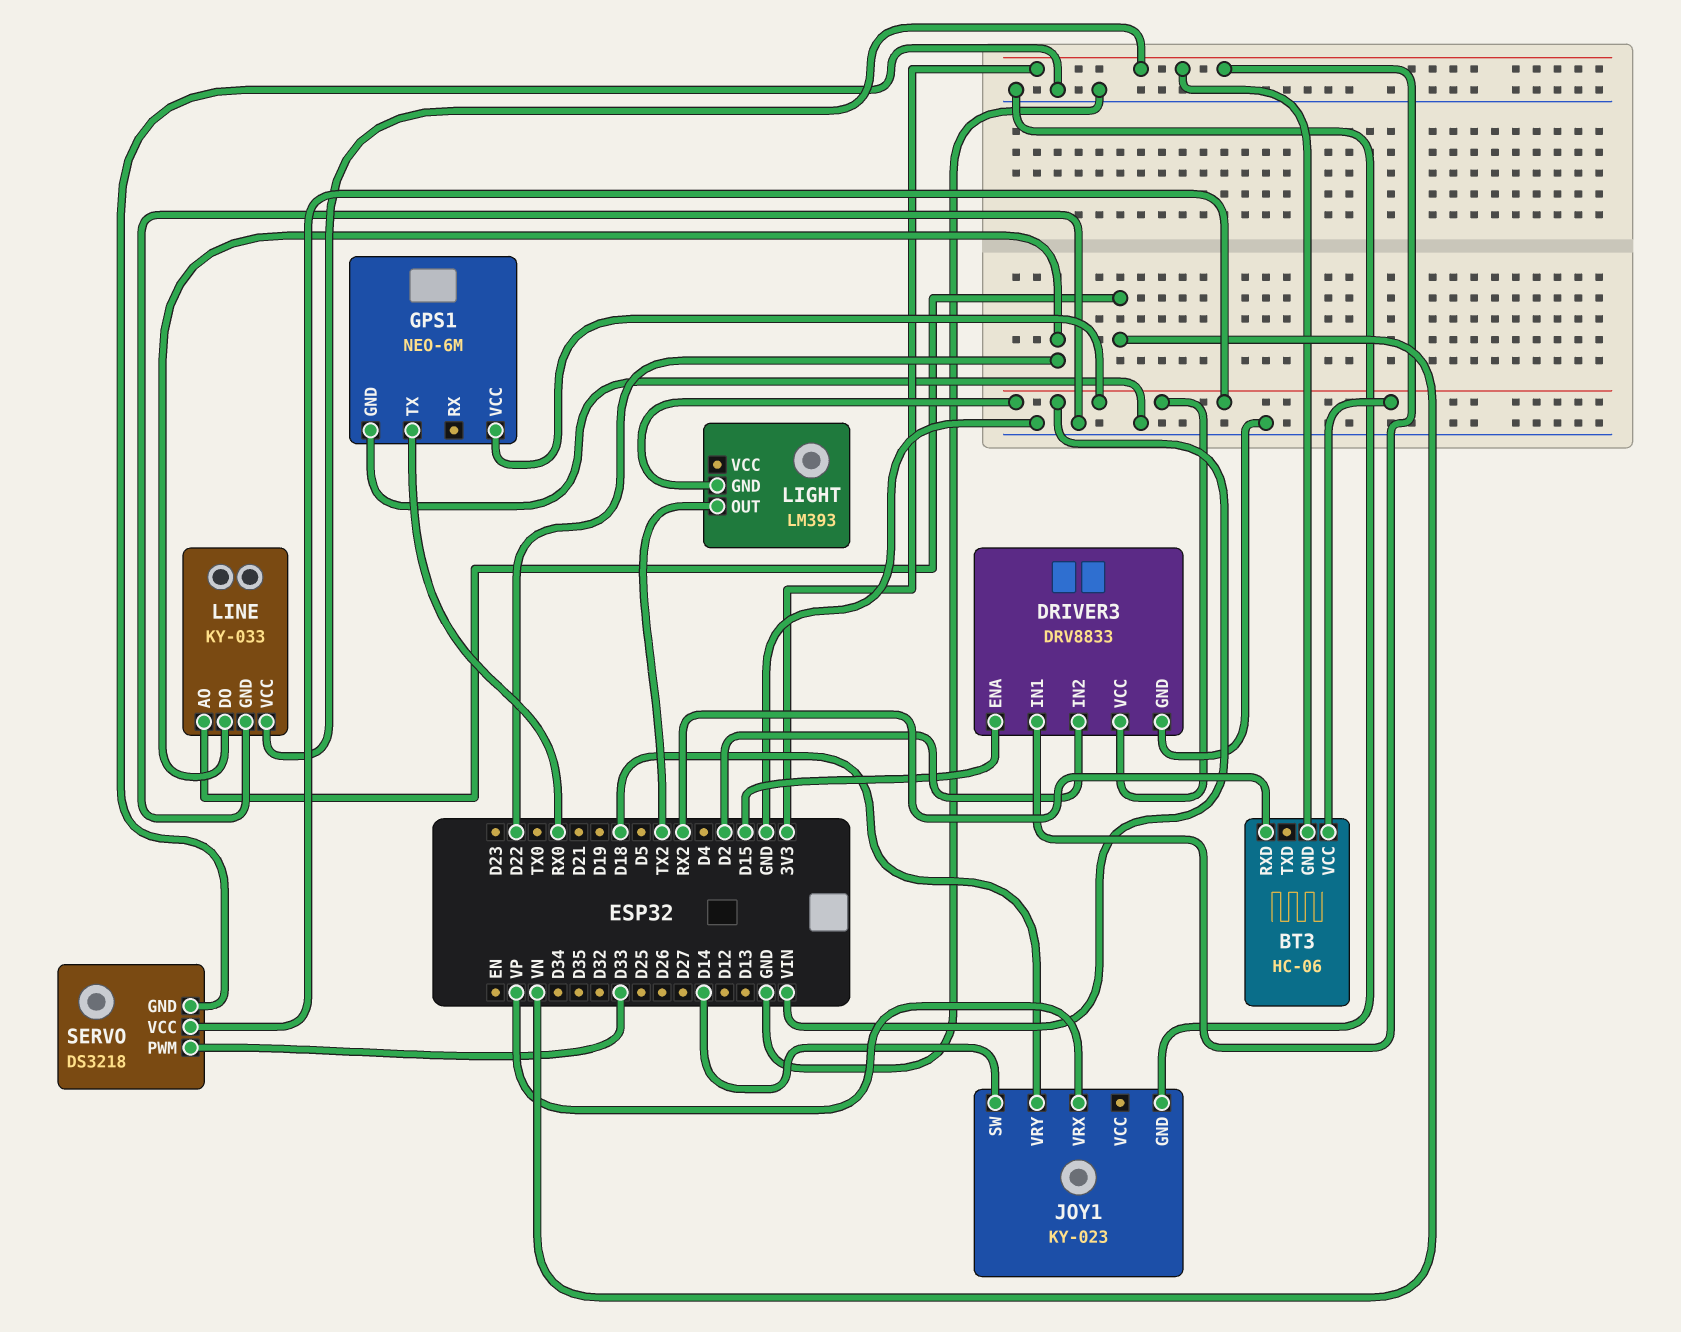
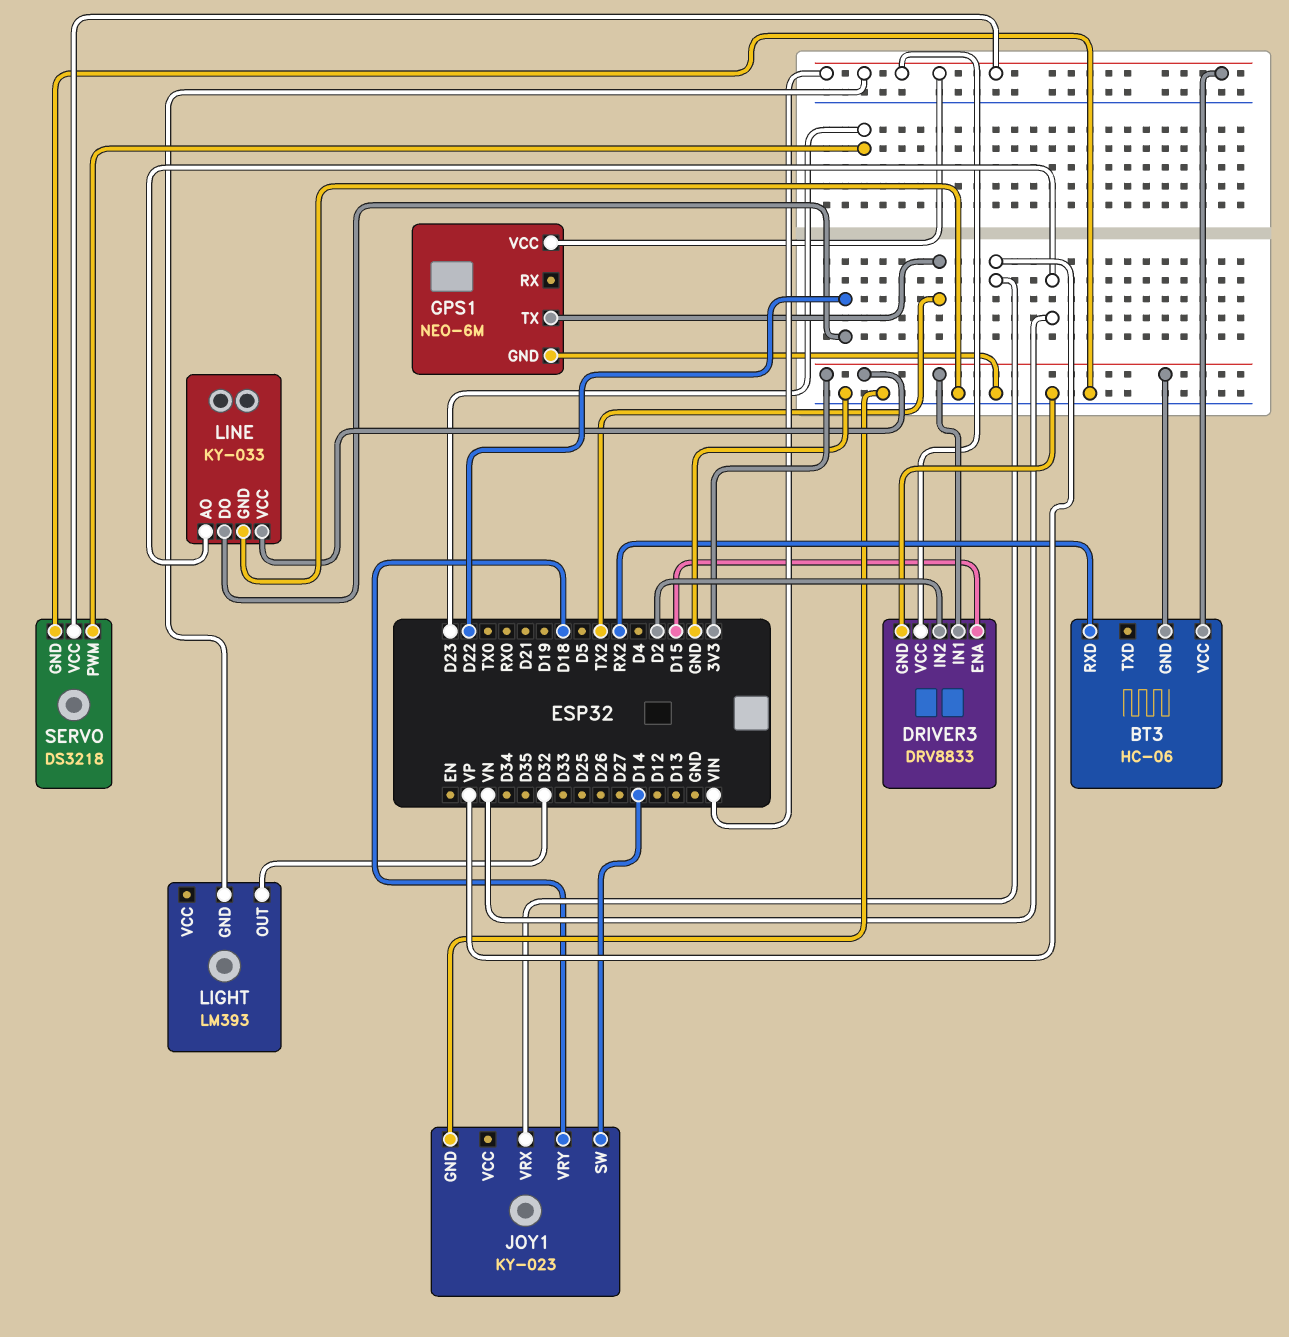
GPS1 pin TX: RX0 -> TX2
LIGHT pin OUT: TX2 -> D32
SERVO pin PWM: D33 -> D23

